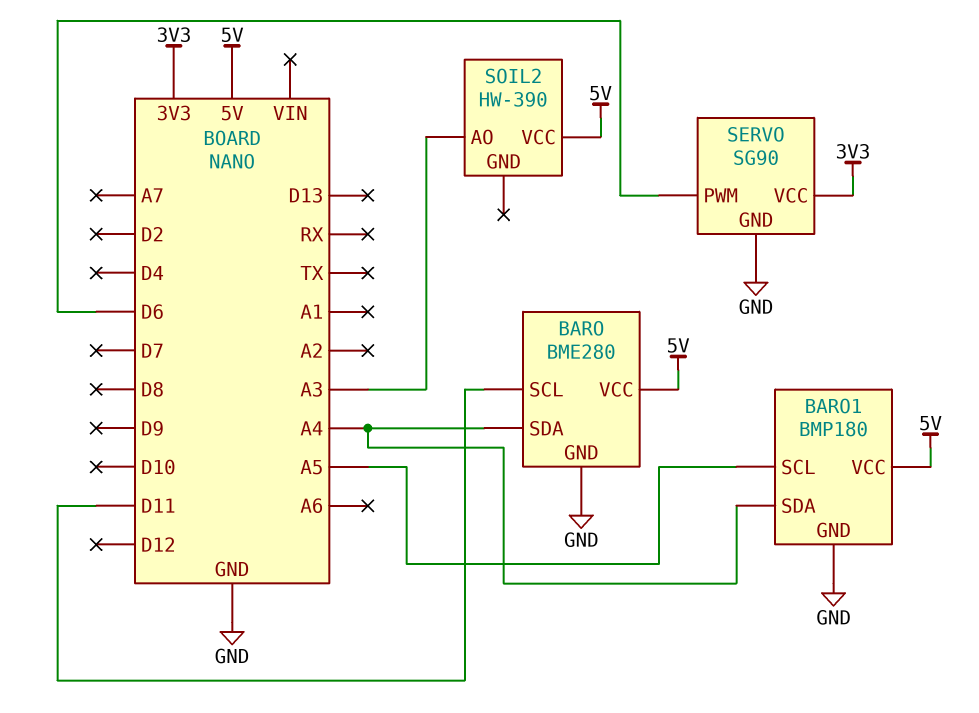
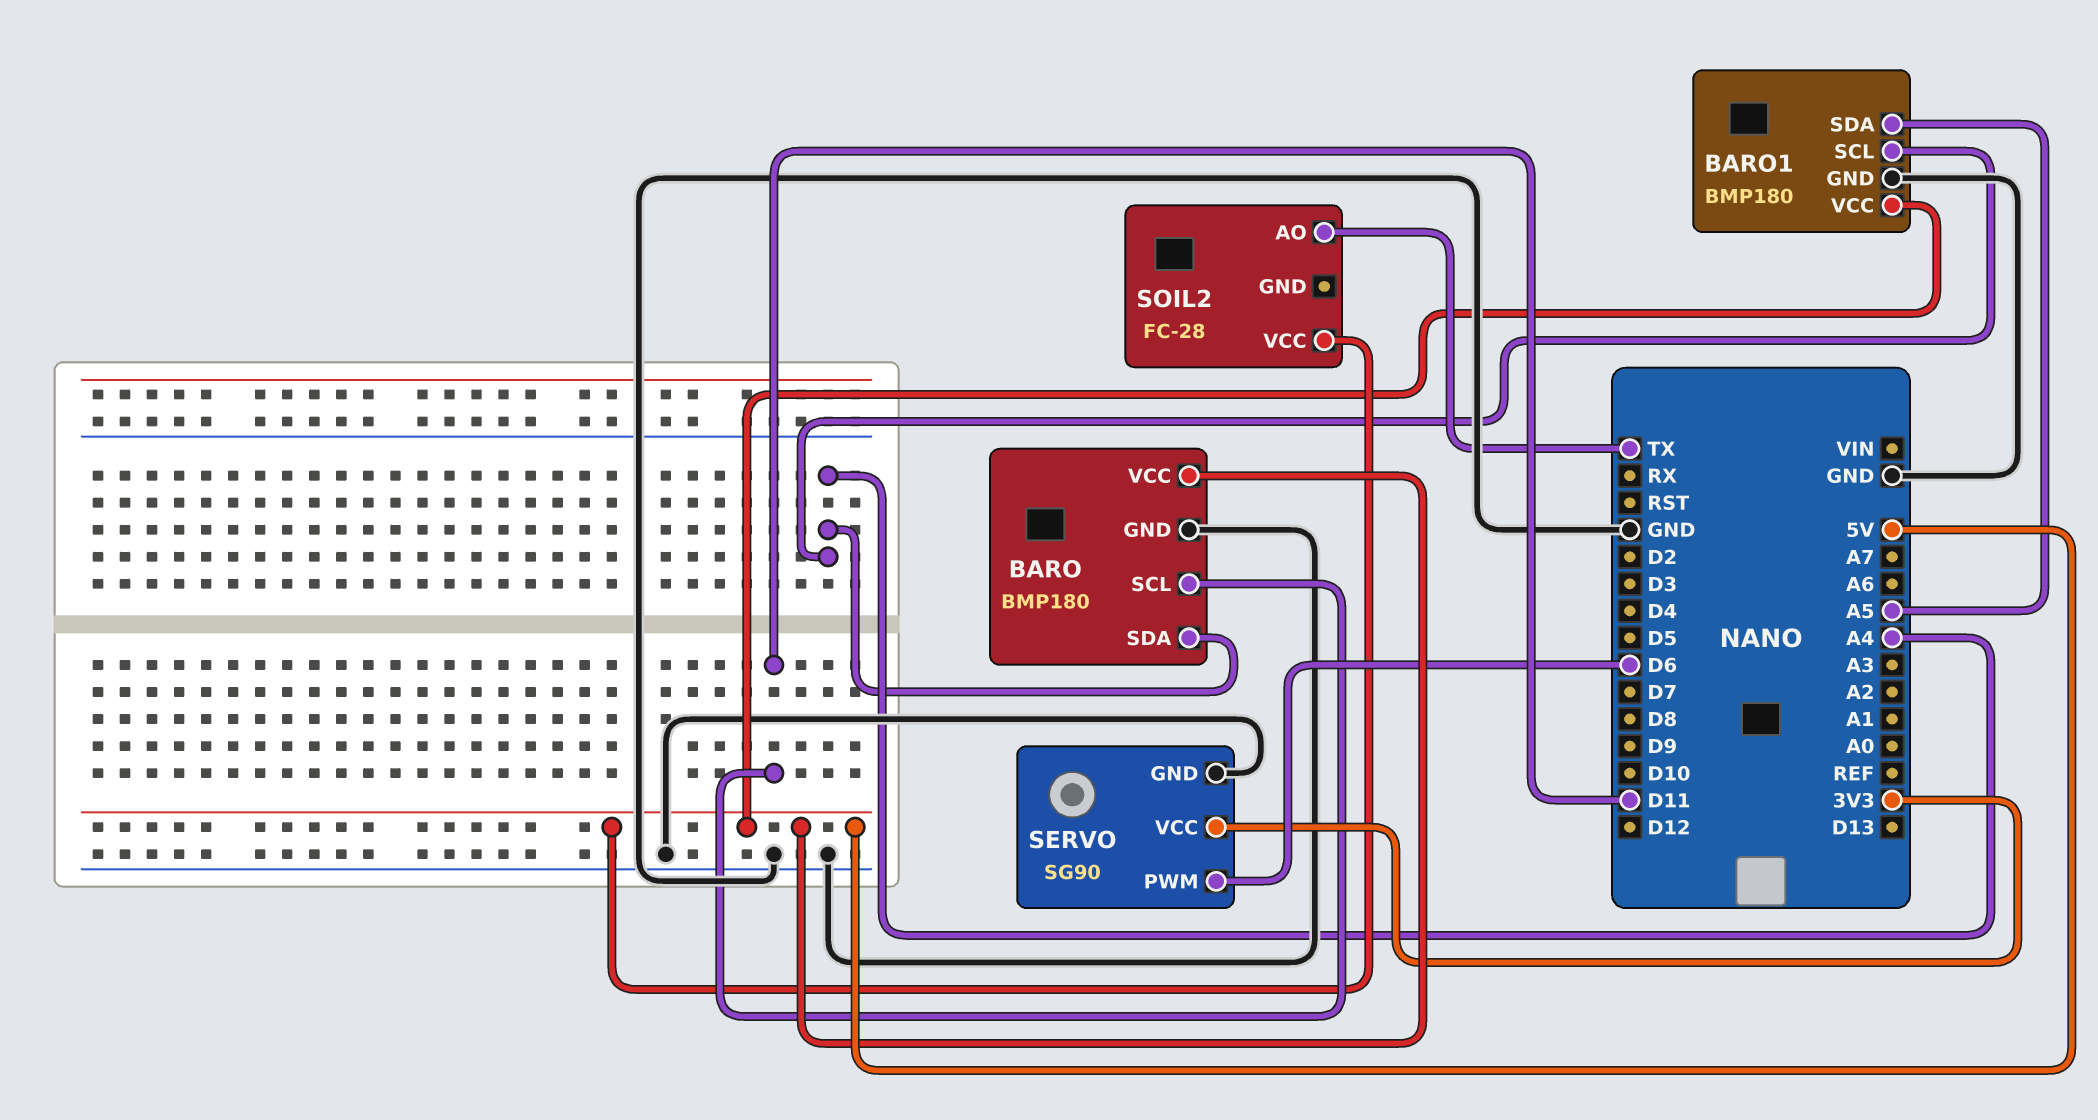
BARO: BME280 -> BMP180
BARO1 pin SCL: A5 -> A4
BARO1 pin SDA: A4 -> A5
SOIL2: HW-390 -> FC-28
SOIL2 pin AO: A3 -> TX

